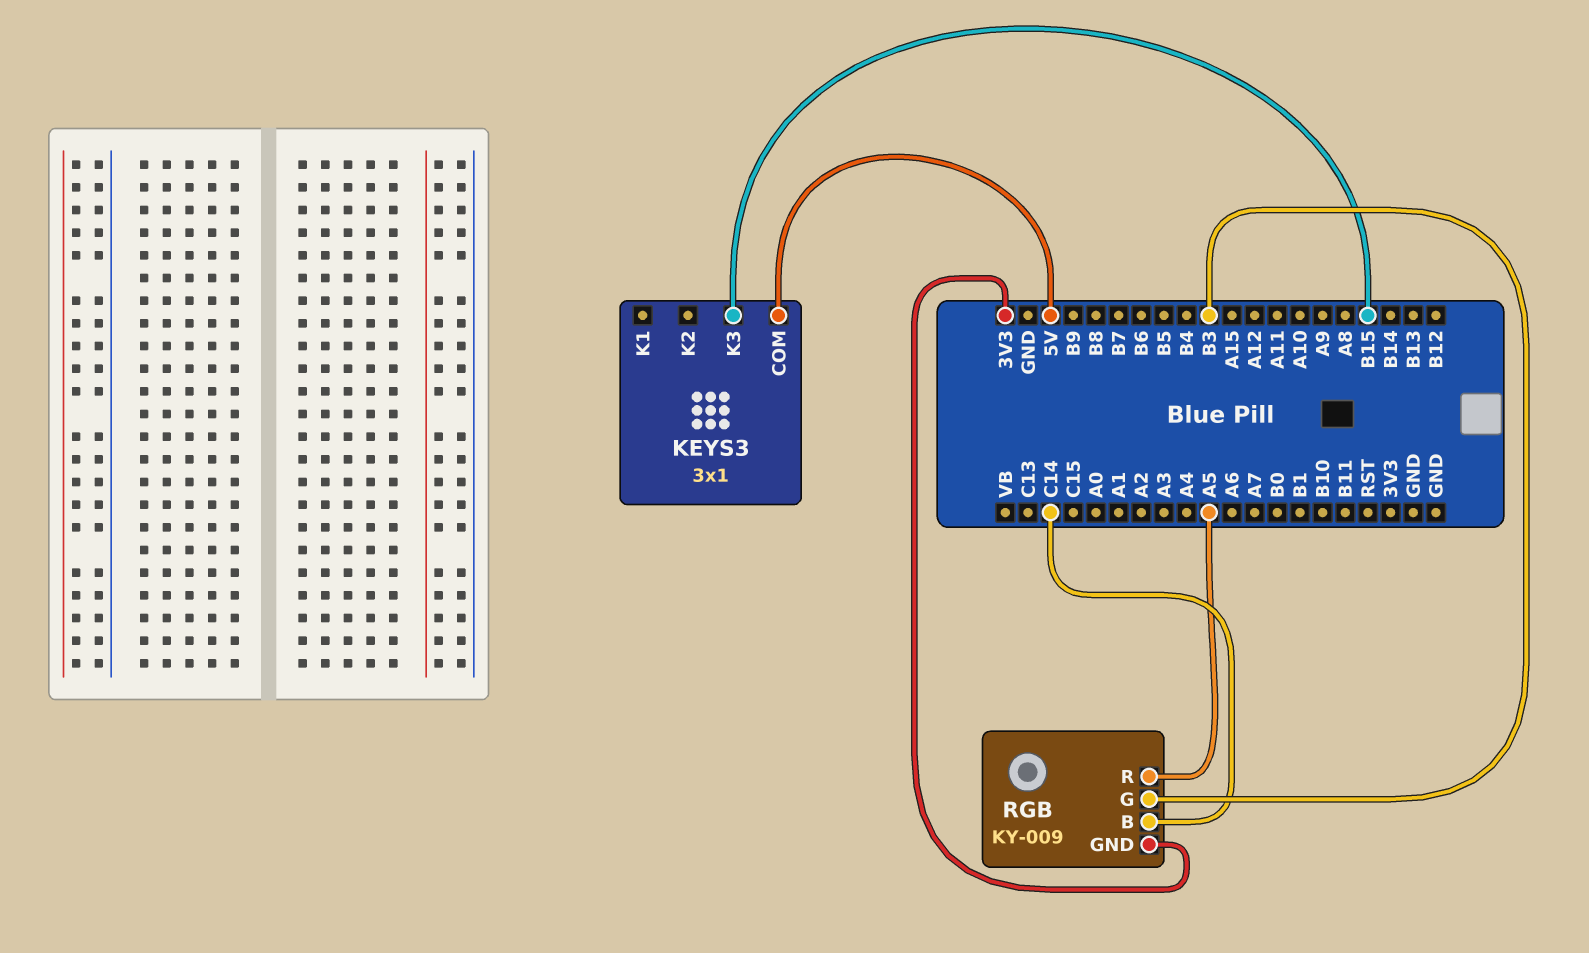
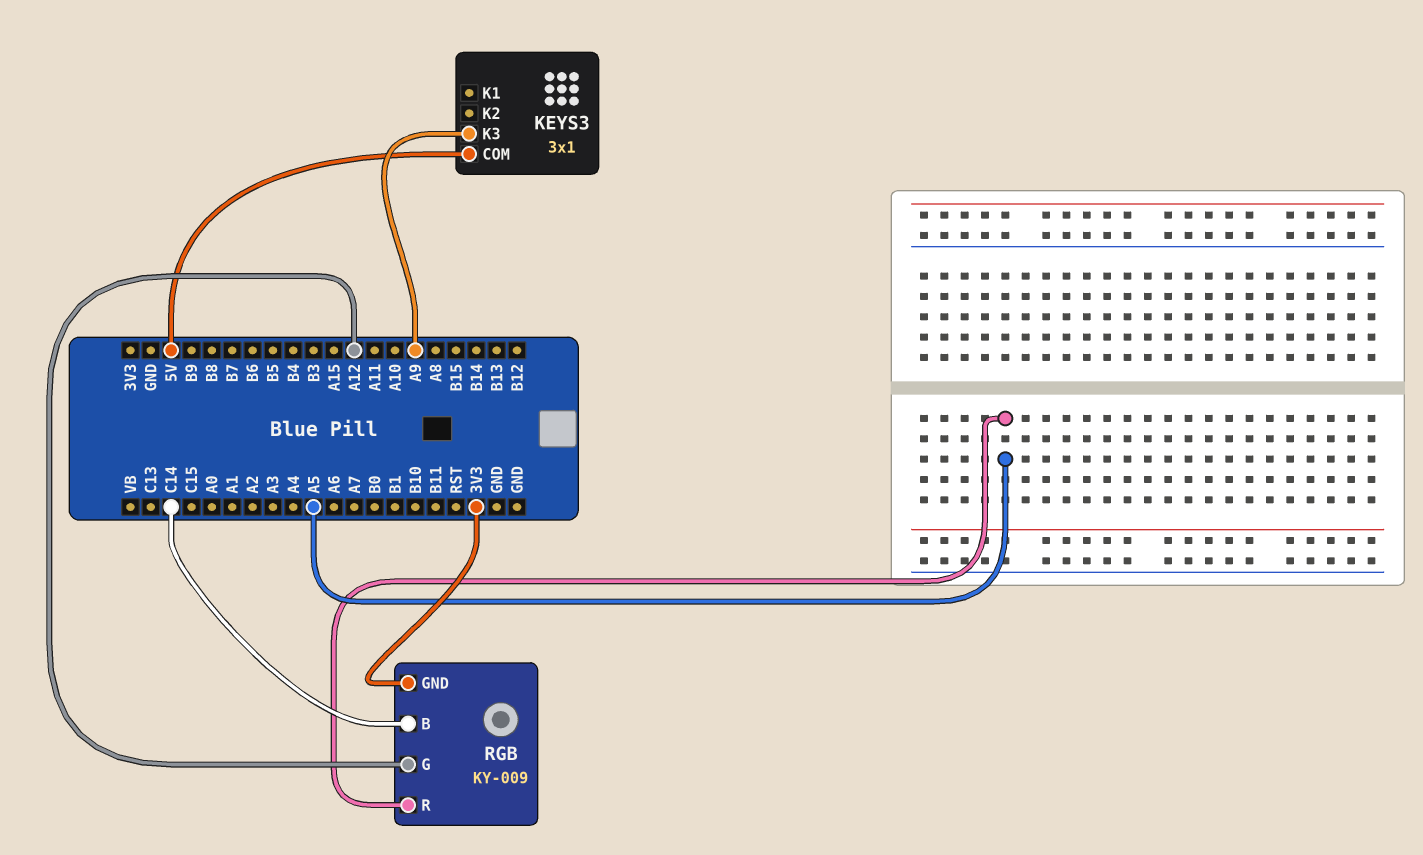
KEYS3 pin K3: B15 -> A9
RGB pin G: B3 -> A12

